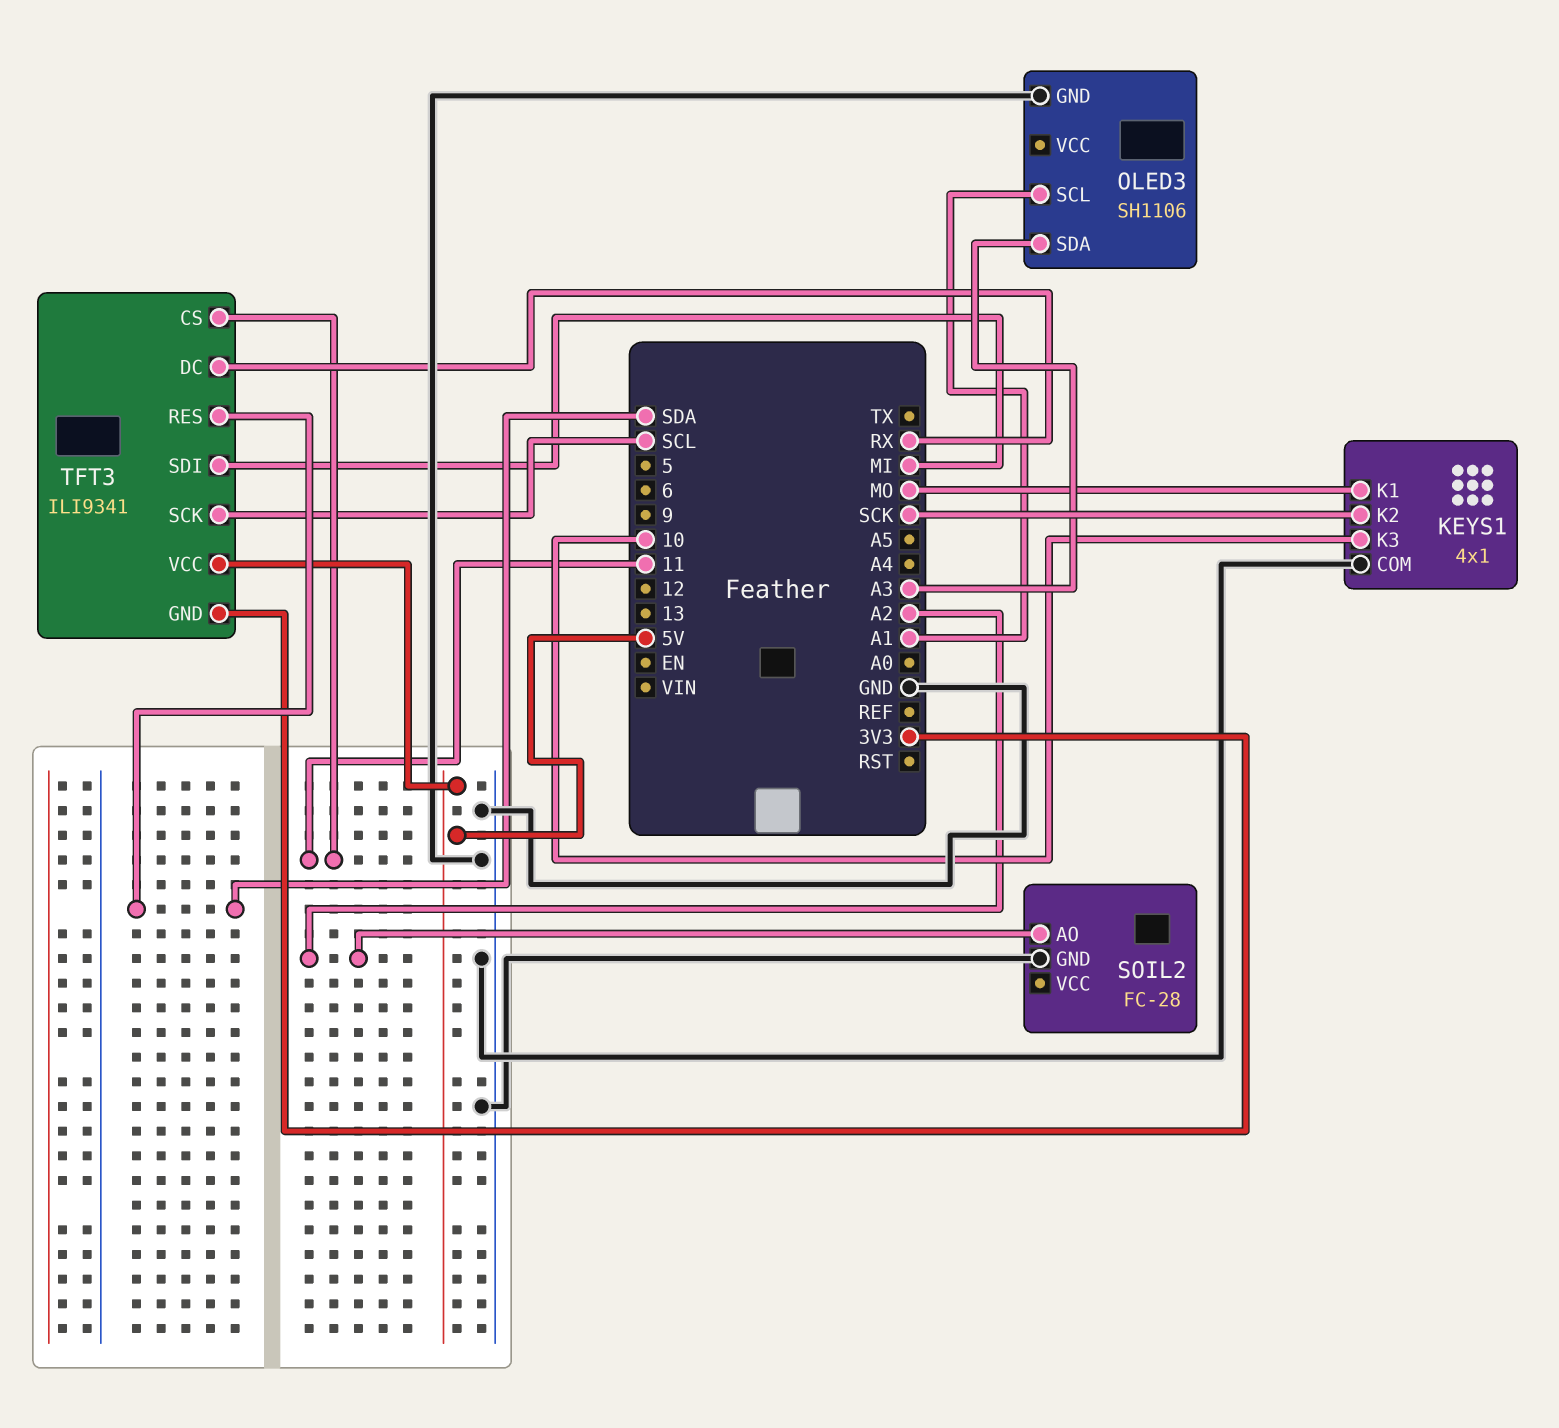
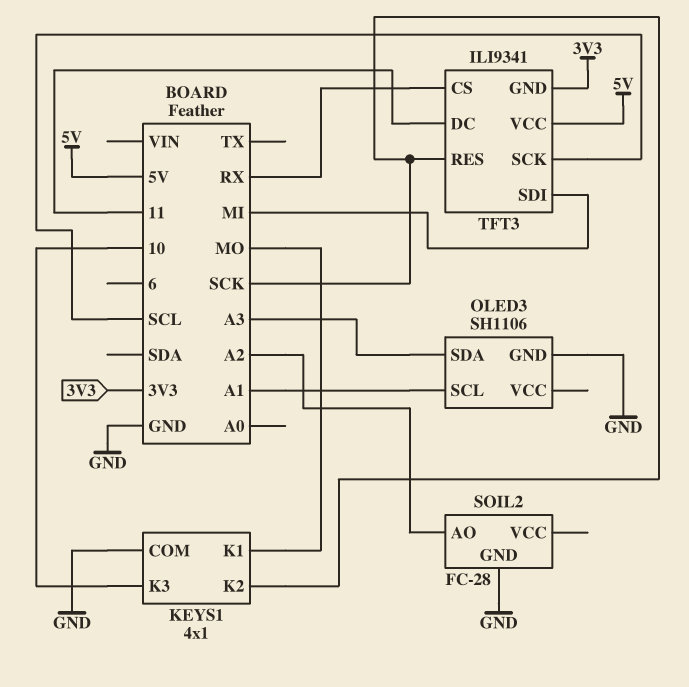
TFT3 pin CS: 11 -> RX
TFT3 pin DC: RX -> 11
TFT3 pin RES: SDA -> SCK

